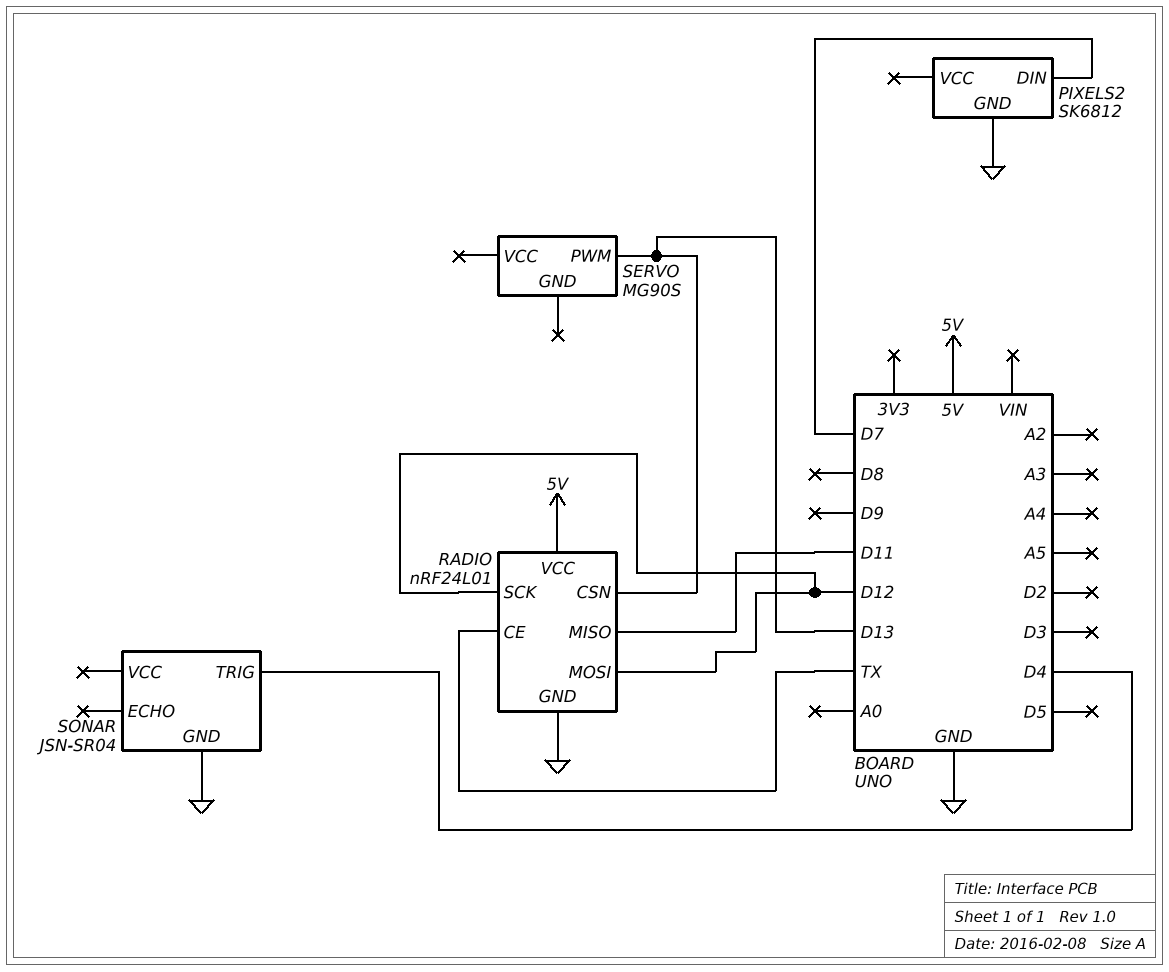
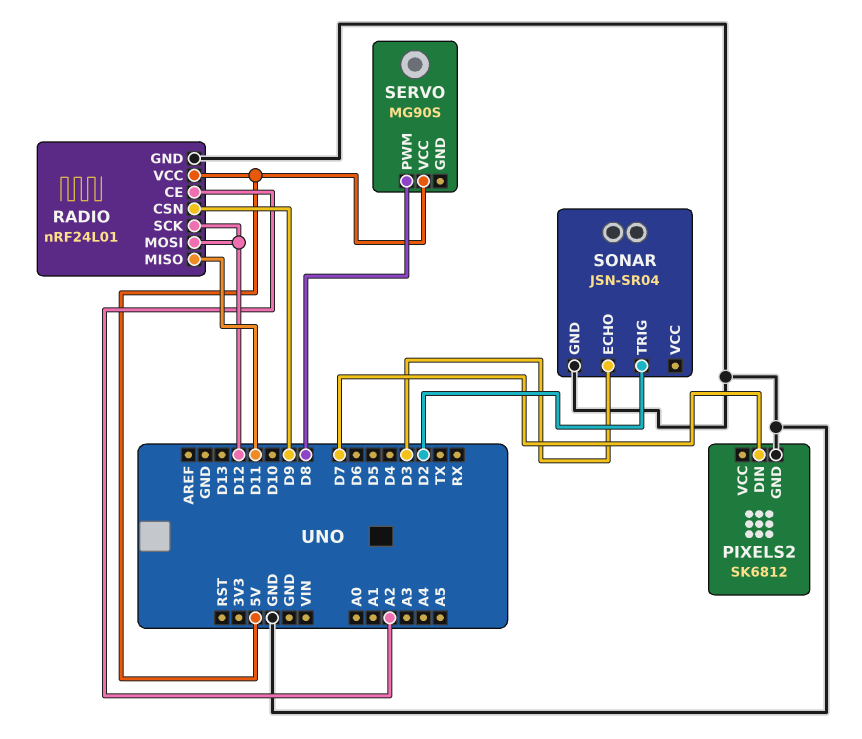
RADIO pin CE: TX -> A2
RADIO pin CSN: D13 -> D9
SERVO pin PWM: D13 -> D8
SERVO pin VCC: none -> 5V
SONAR pin ECHO: none -> D3
SONAR pin TRIG: D4 -> D2

